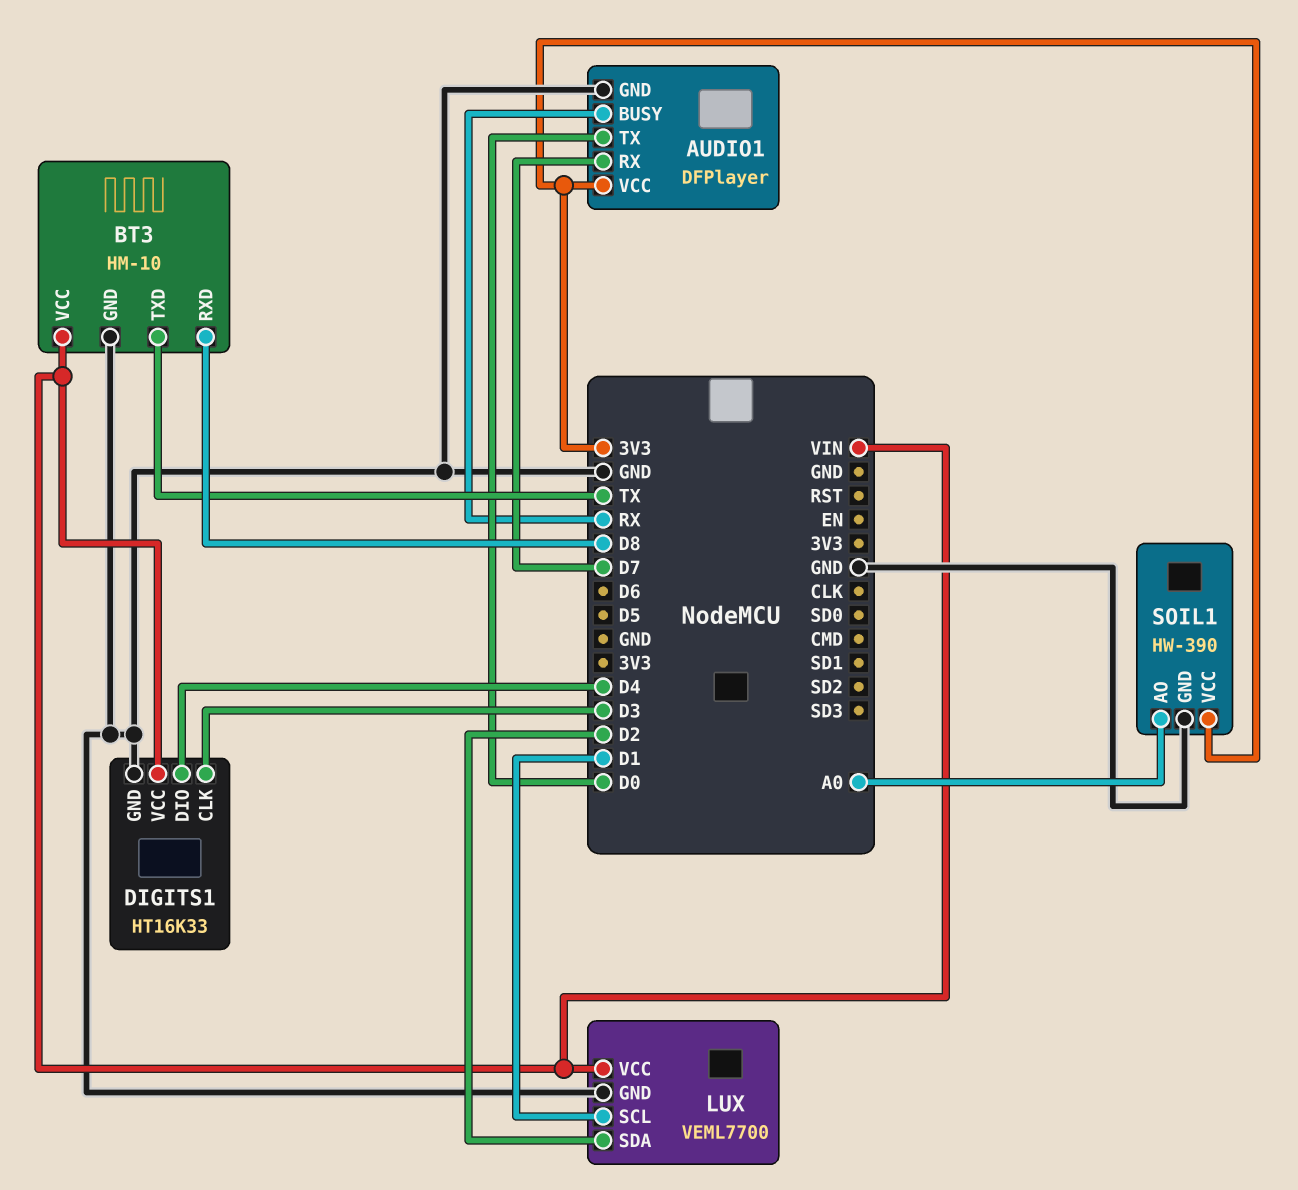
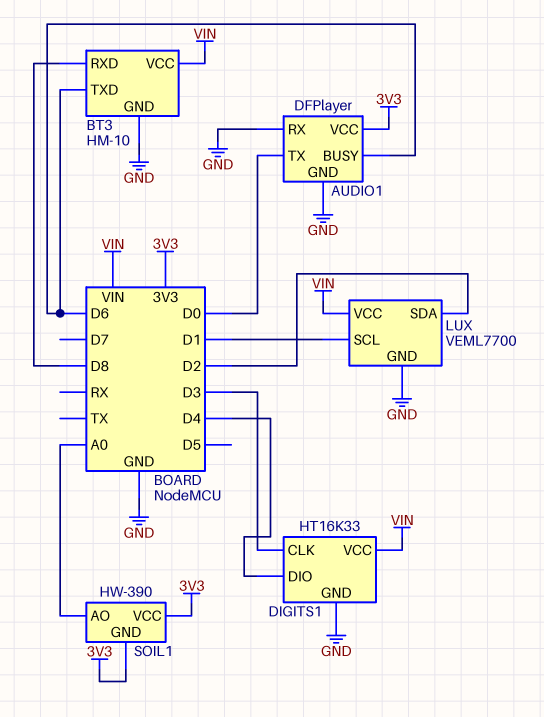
AUDIO1 pin BUSY: RX -> D6
AUDIO1 pin RX: D7 -> GND
BT3 pin TXD: TX -> D6
SOIL1 pin GND: GND -> 3V3

